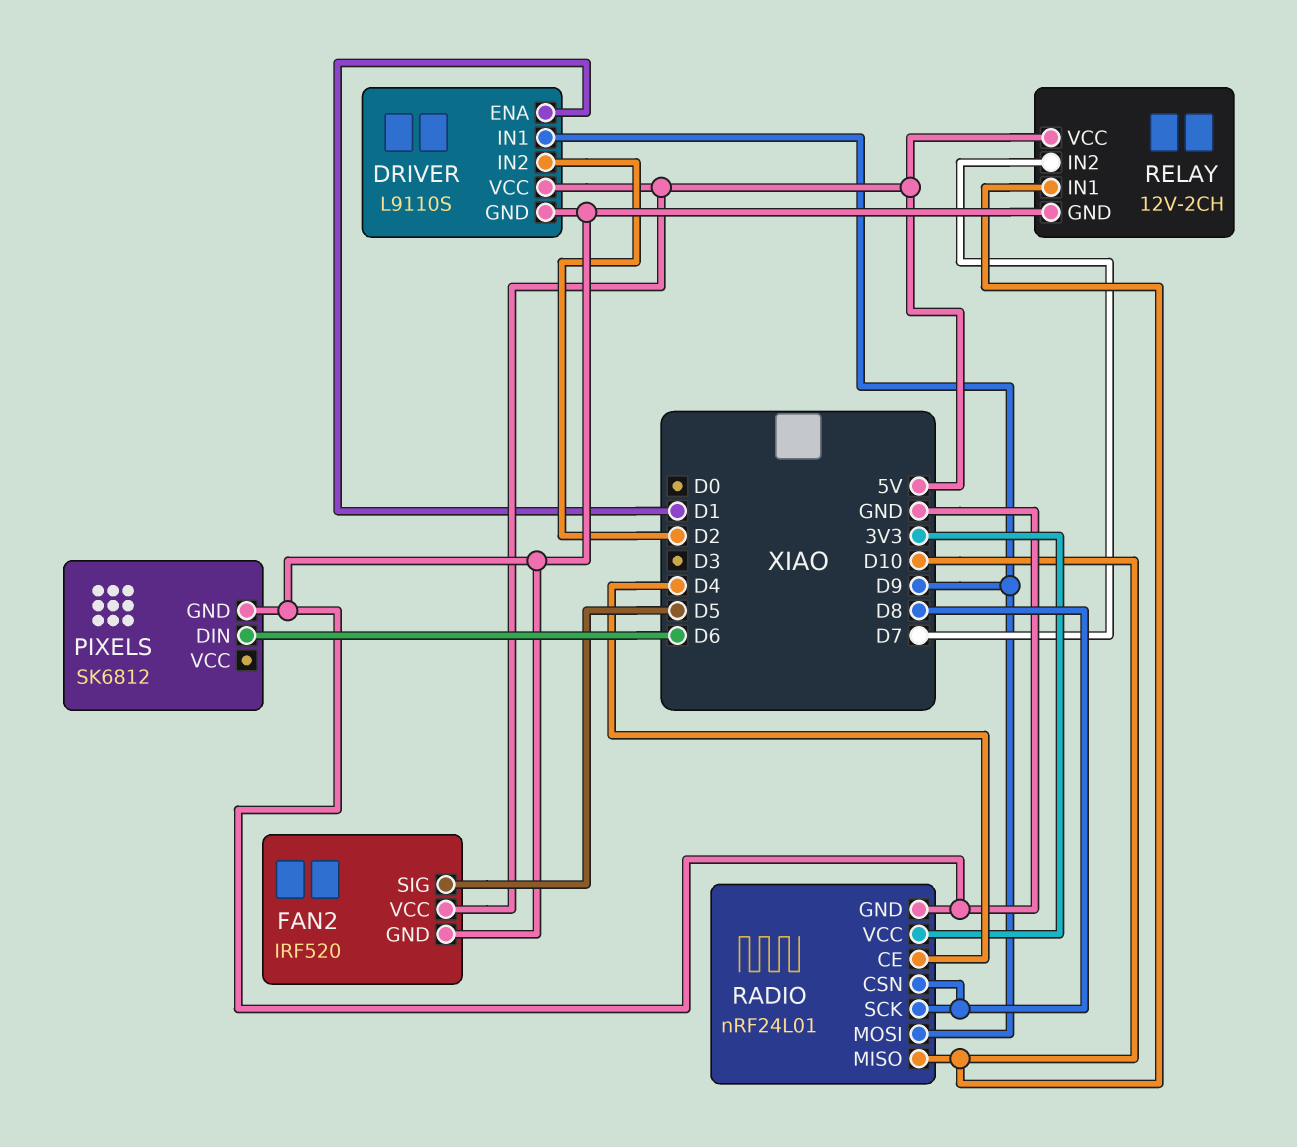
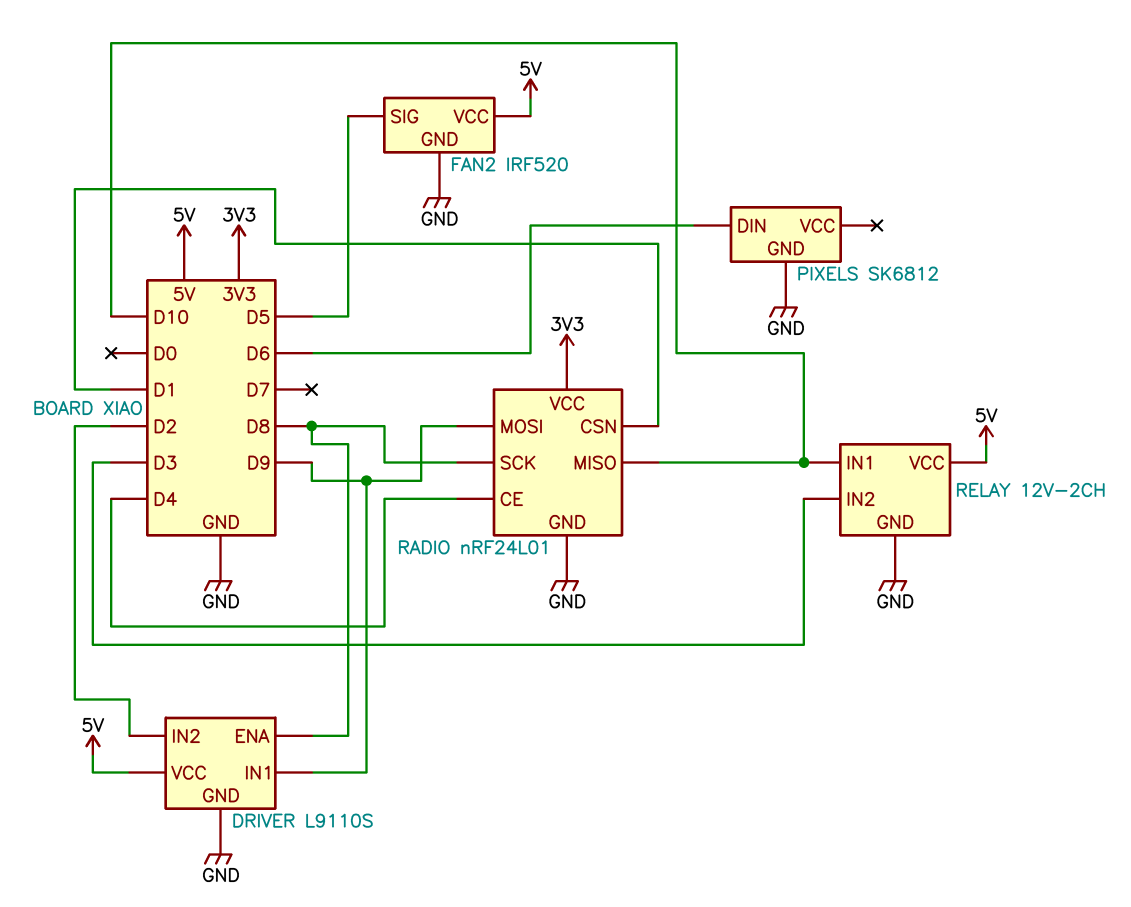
DRIVER pin ENA: D1 -> D8
RADIO pin CSN: D8 -> D1
RELAY pin IN2: D7 -> D3

